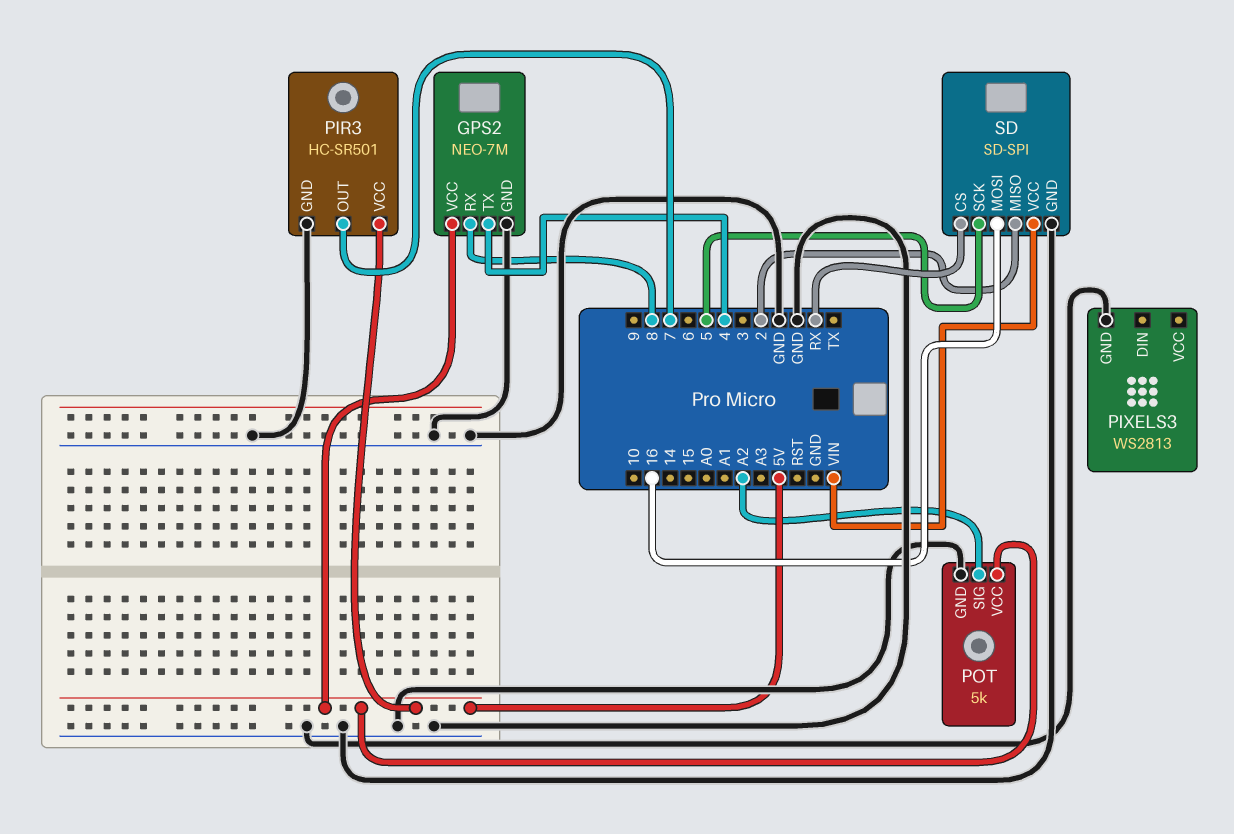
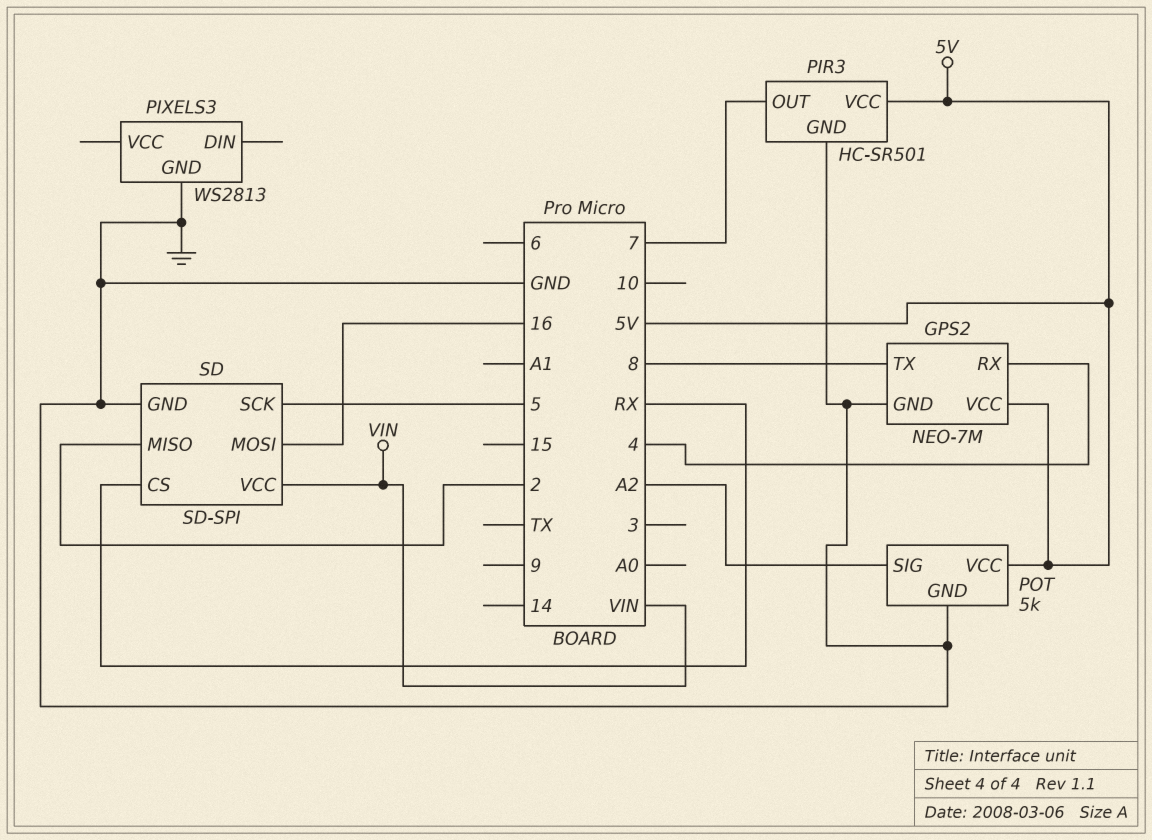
GPS2 pin RX: 8 -> 4
GPS2 pin TX: 4 -> 8

